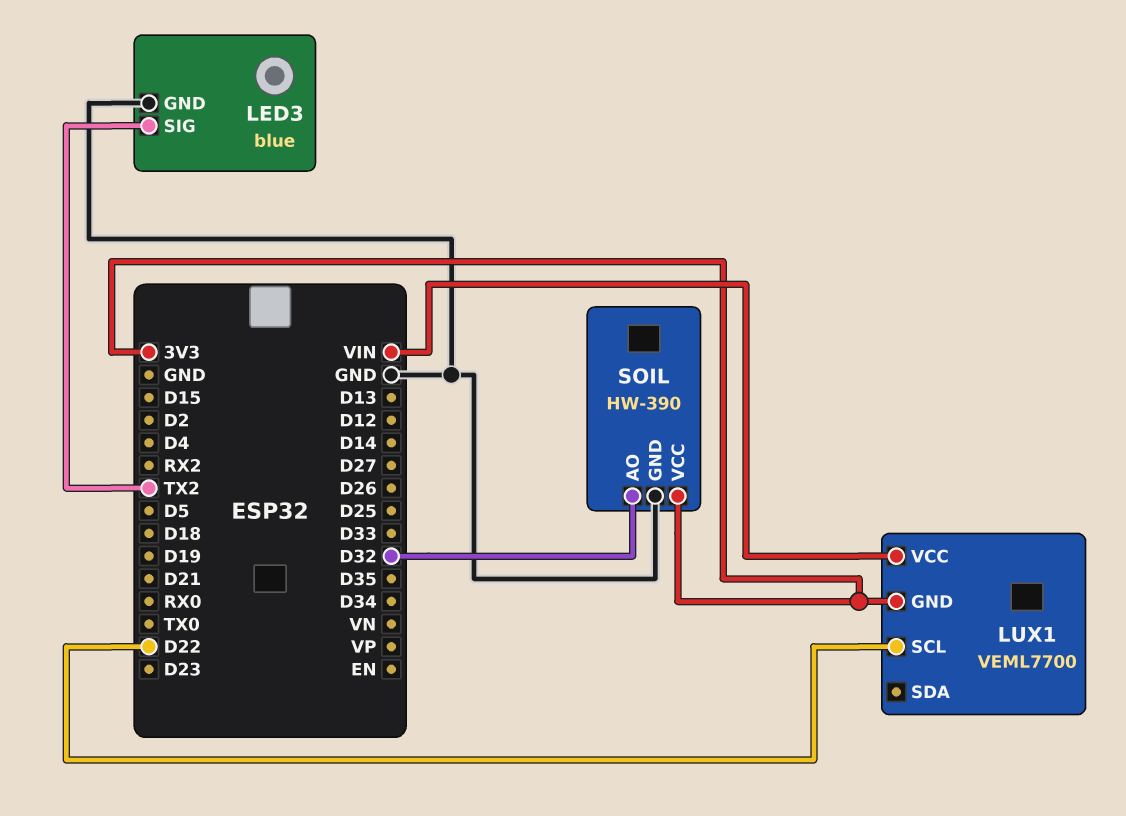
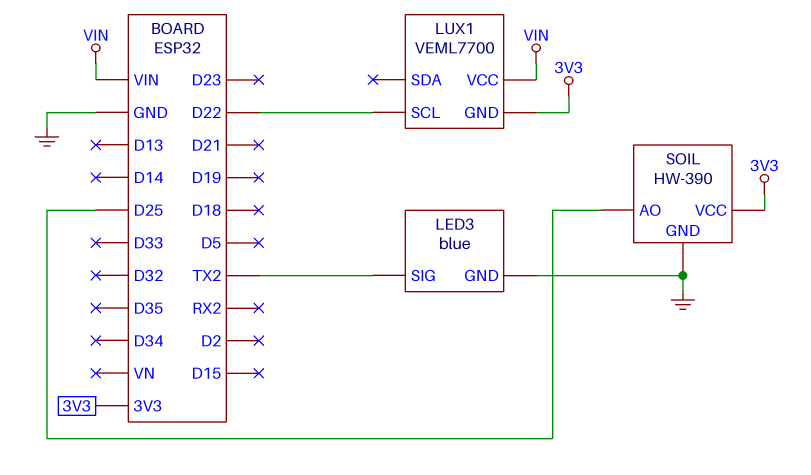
SOIL pin AO: D32 -> D25

